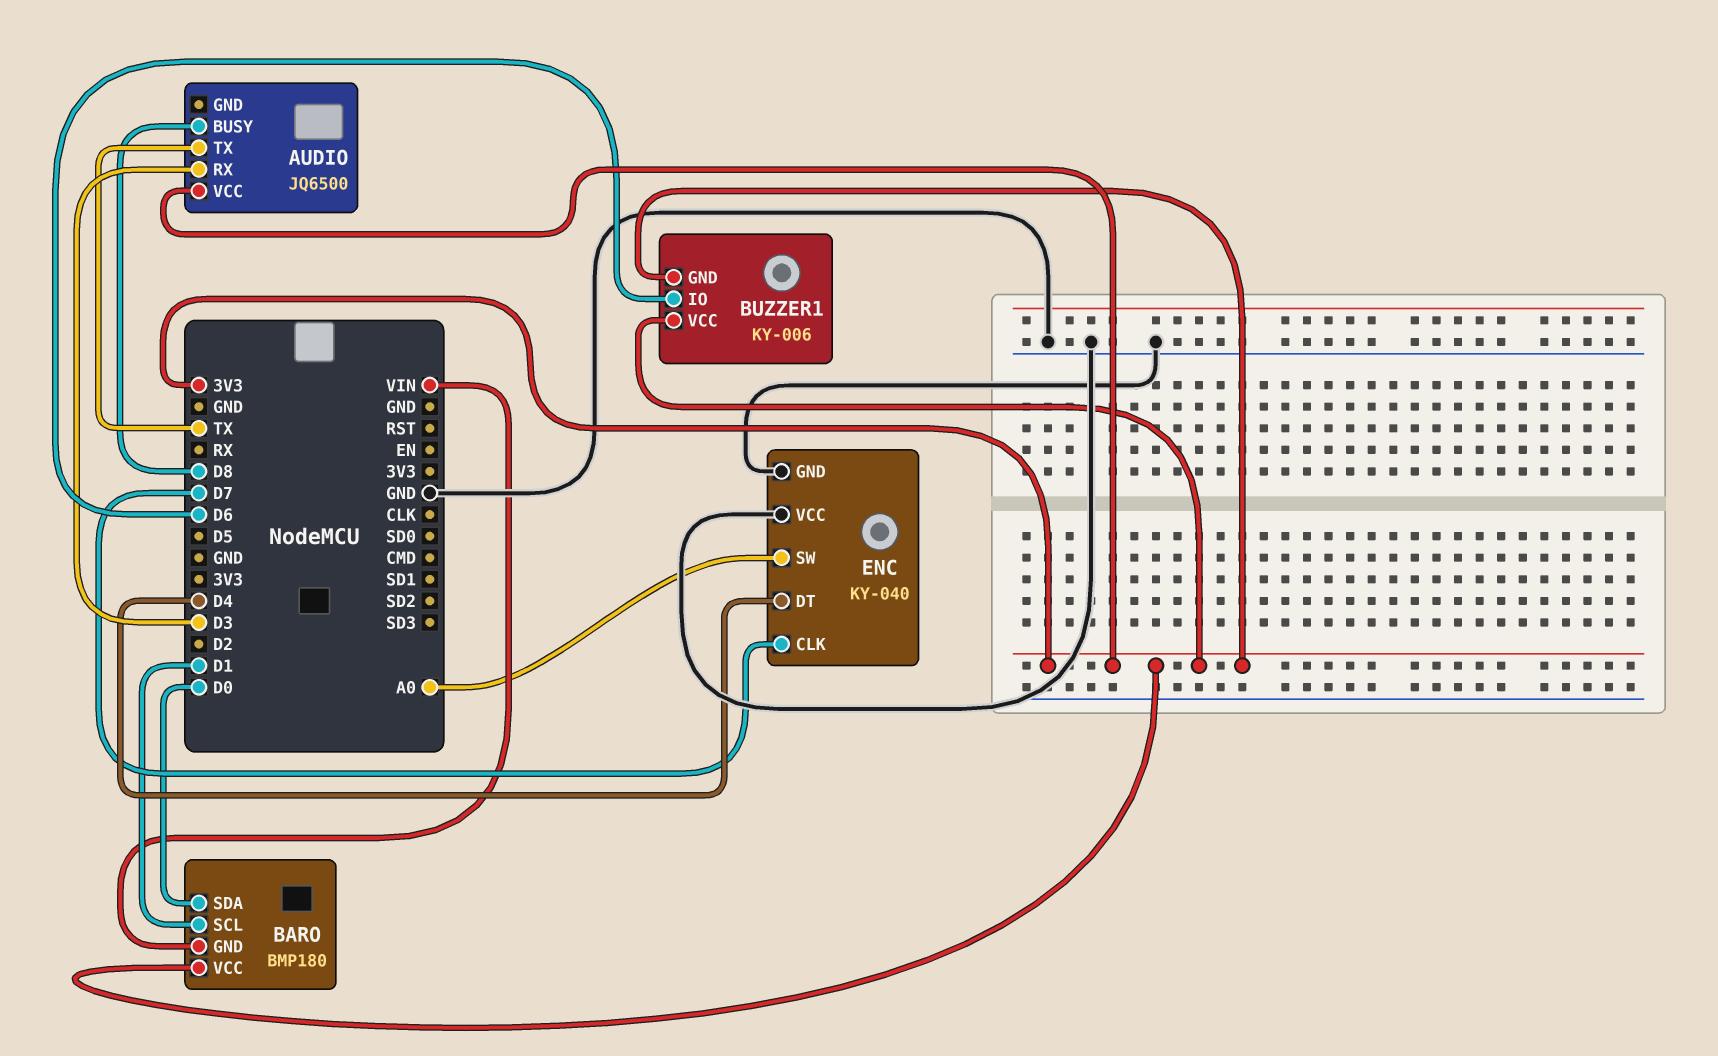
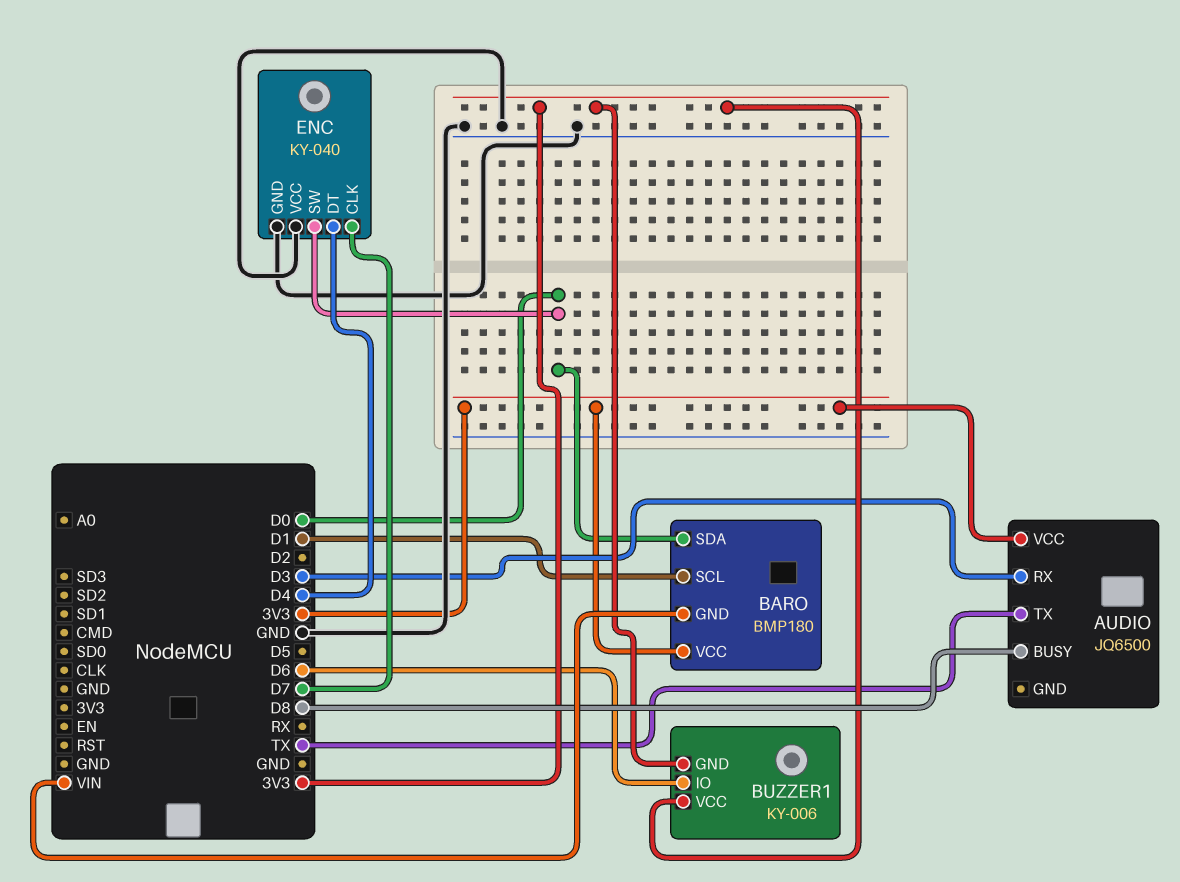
ENC pin SW: A0 -> D0

